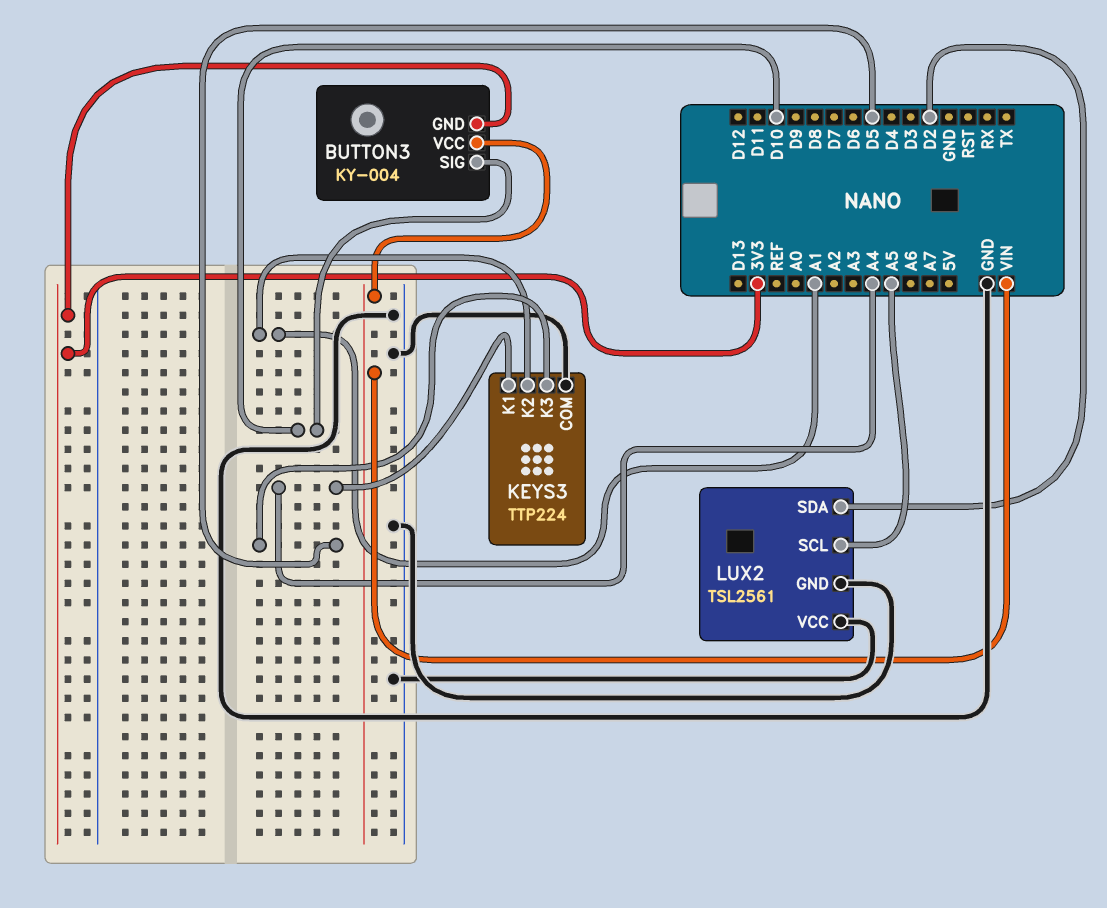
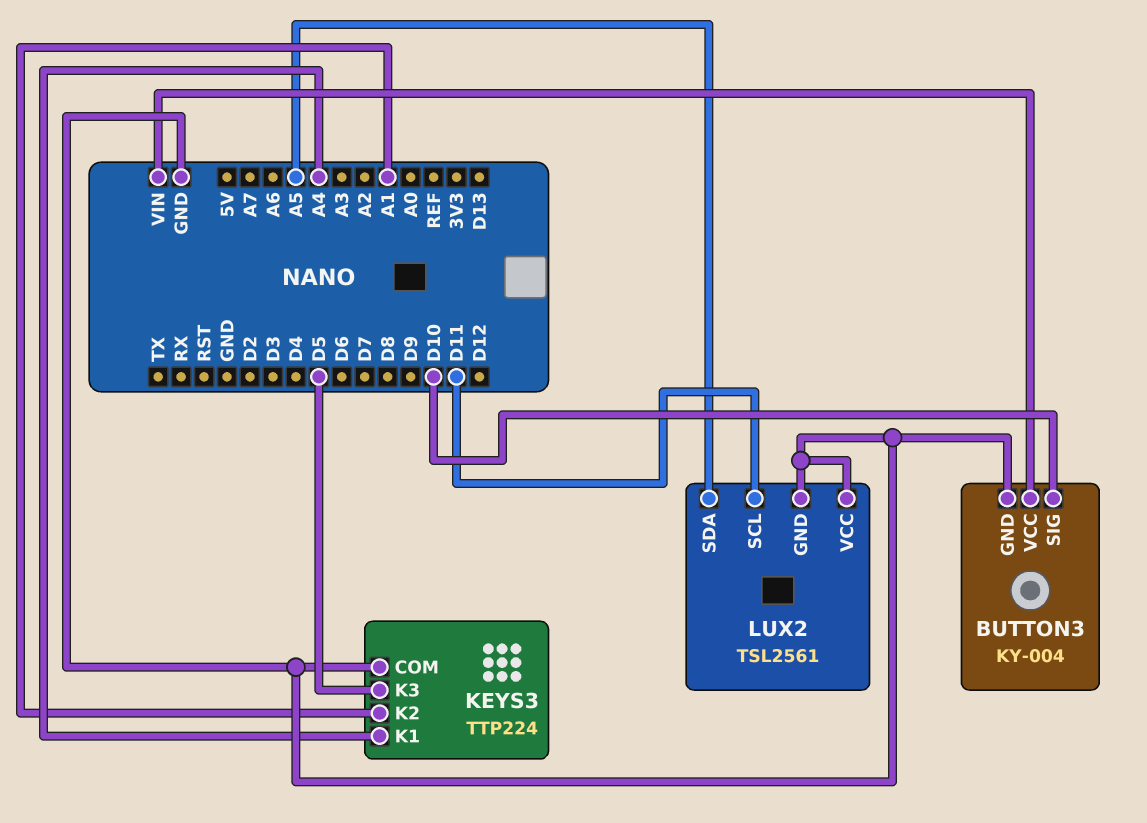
BUTTON3 pin GND: 3V3 -> GND
LUX2 pin SCL: A5 -> D11
LUX2 pin SDA: D2 -> A5

